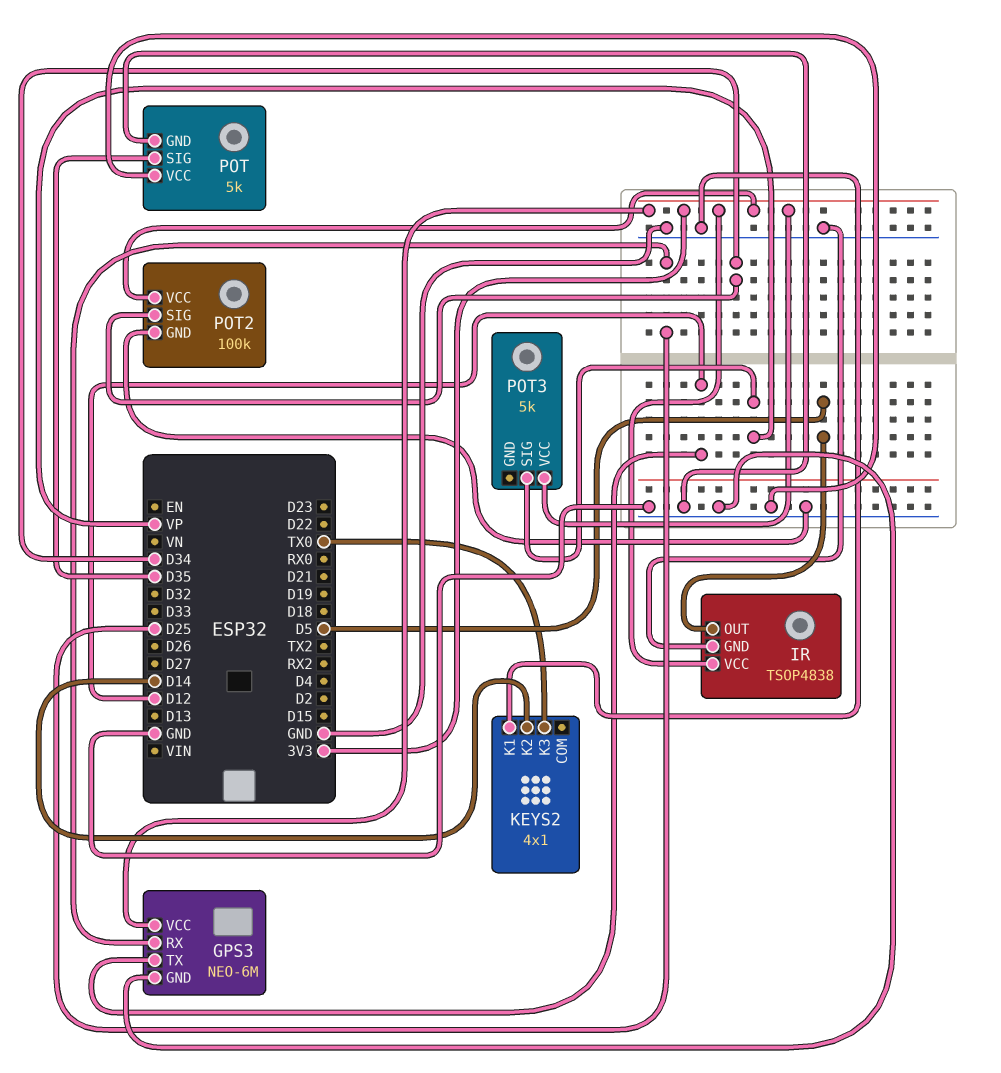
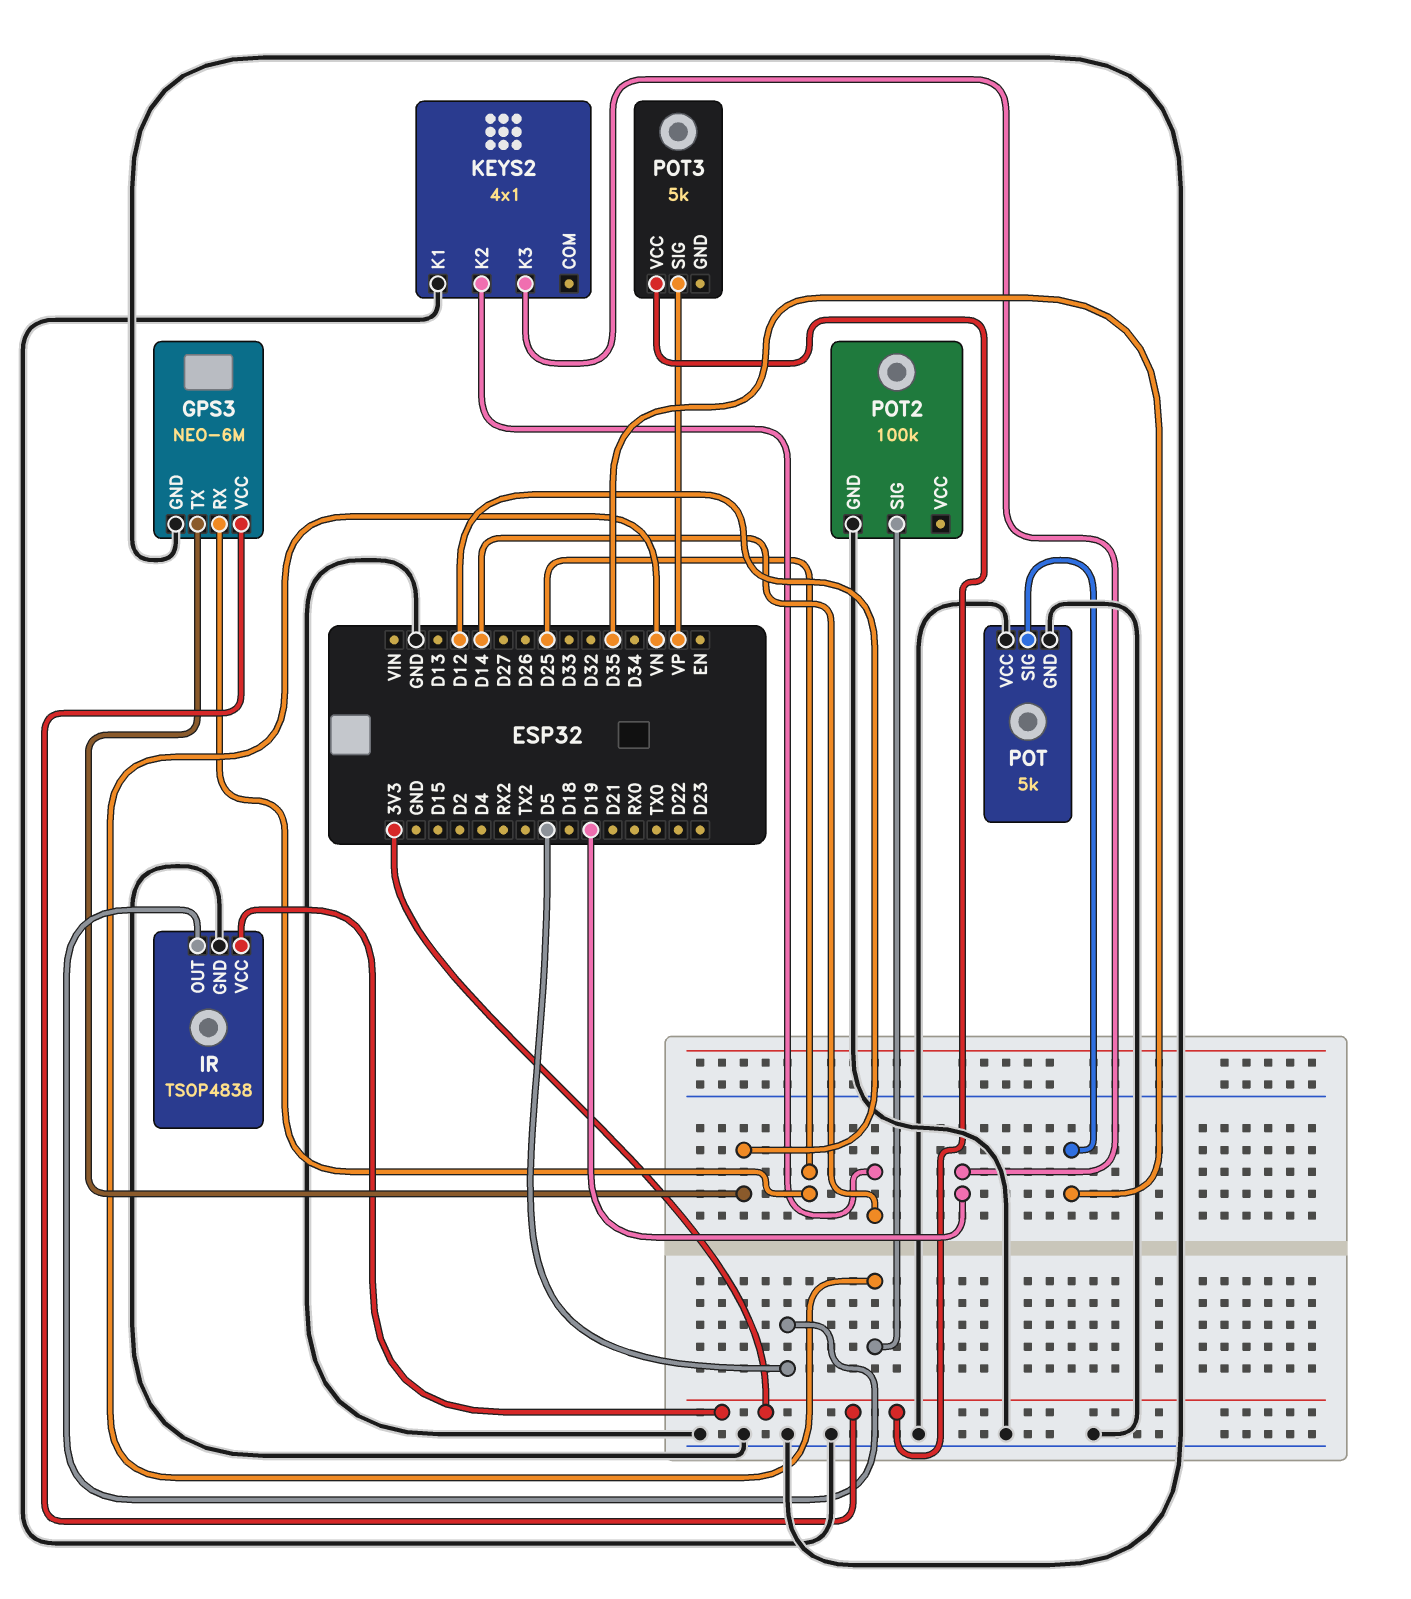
KEYS2 pin K3: TX0 -> D19
POT2 pin SIG: D34 -> VN
POT2 pin VCC: 3V3 -> none

